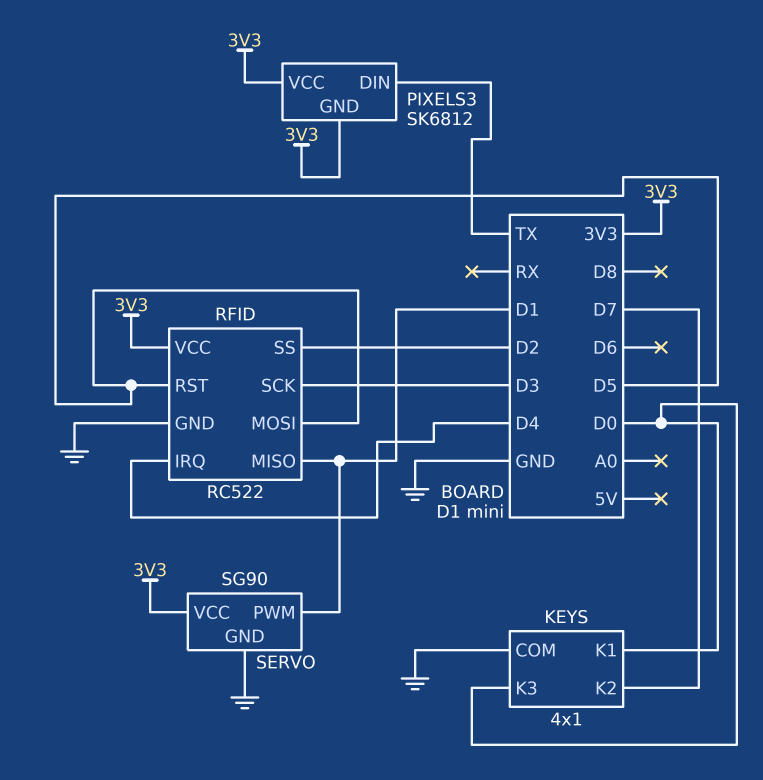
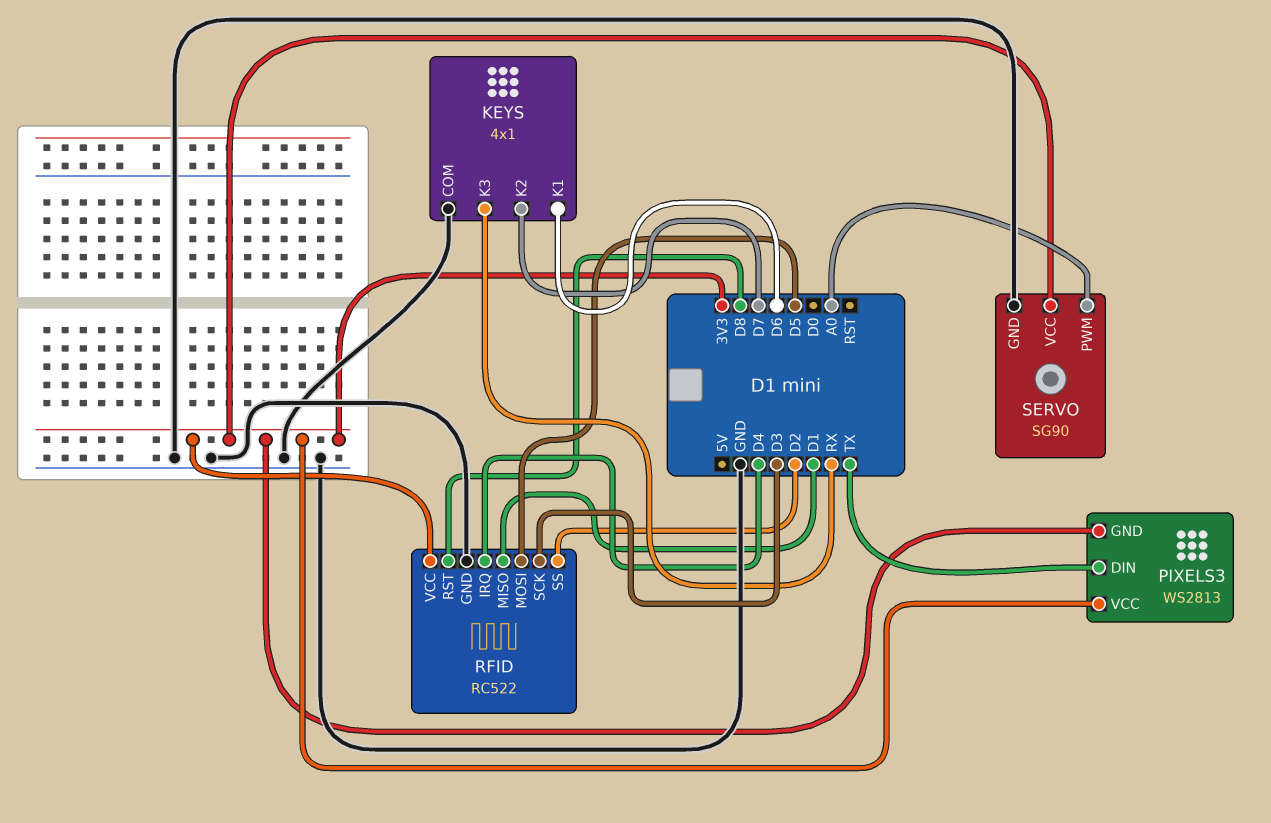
KEYS pin K1: D0 -> D6
KEYS pin K3: D0 -> RX
PIXELS3: SK6812 -> WS2813
RFID pin RST: D5 -> D8
SERVO pin PWM: D1 -> A0

